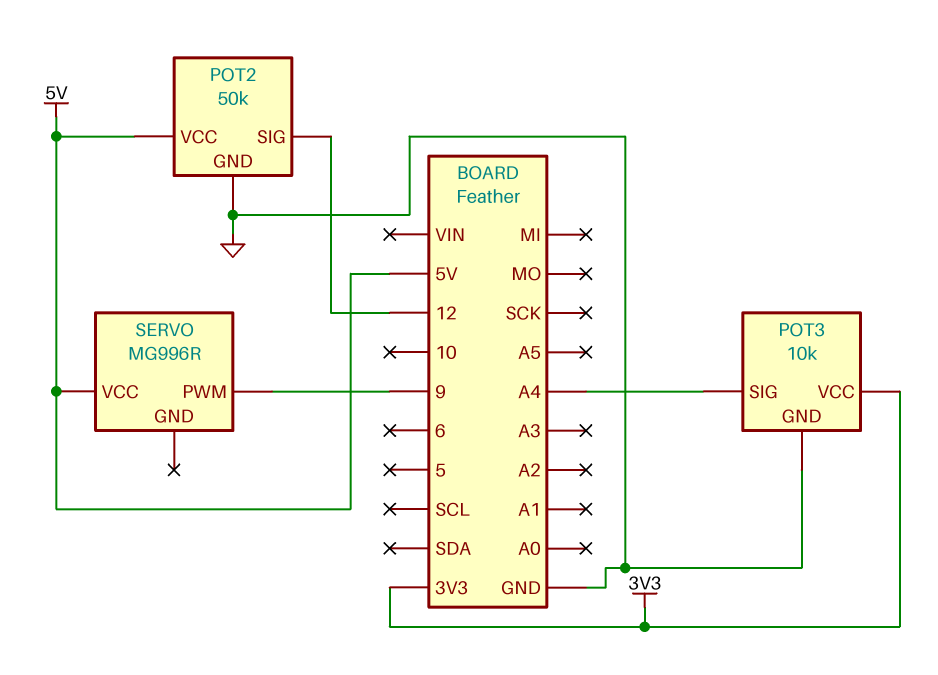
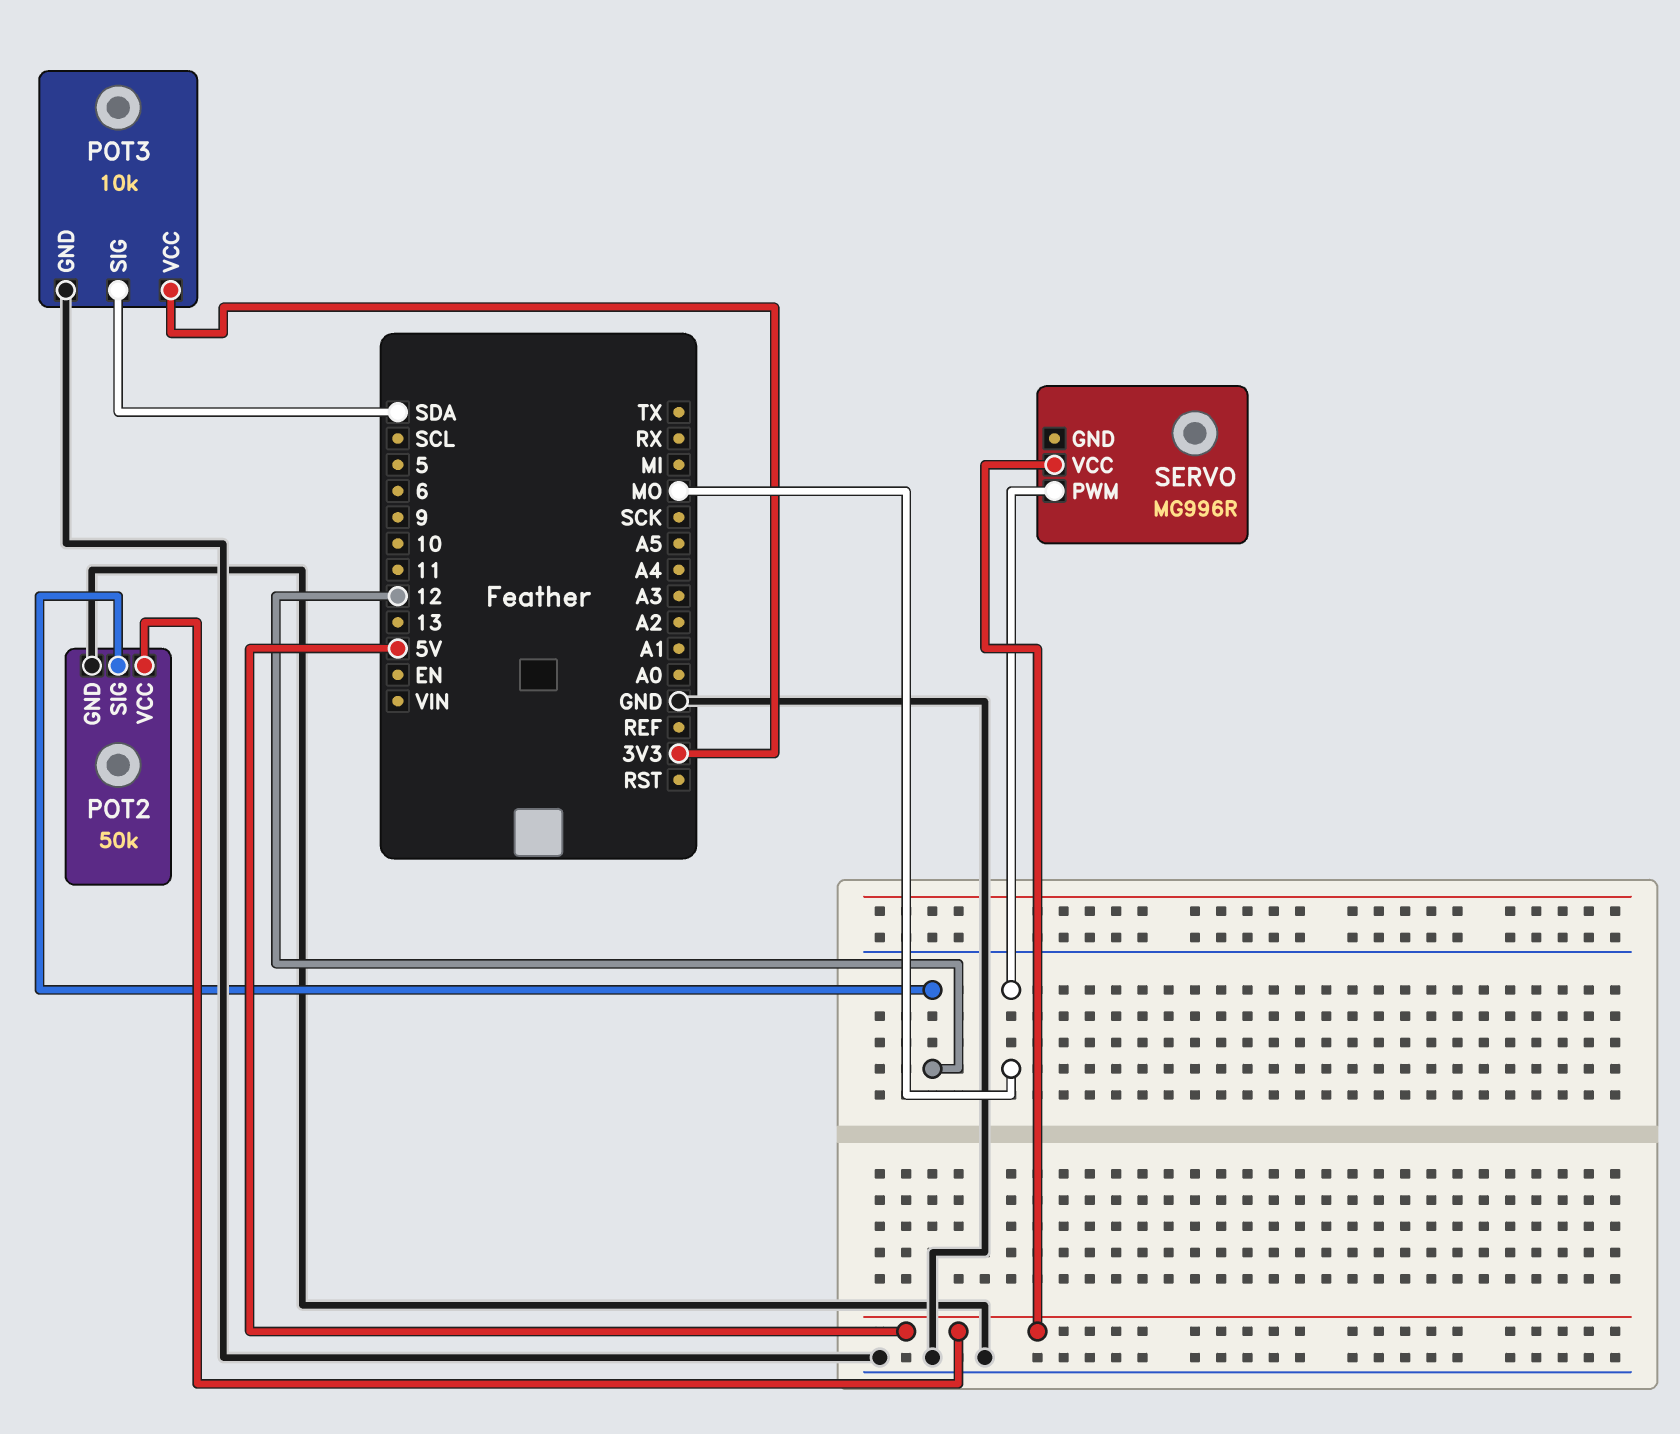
POT3 pin SIG: A4 -> SDA
SERVO pin PWM: 9 -> MO

